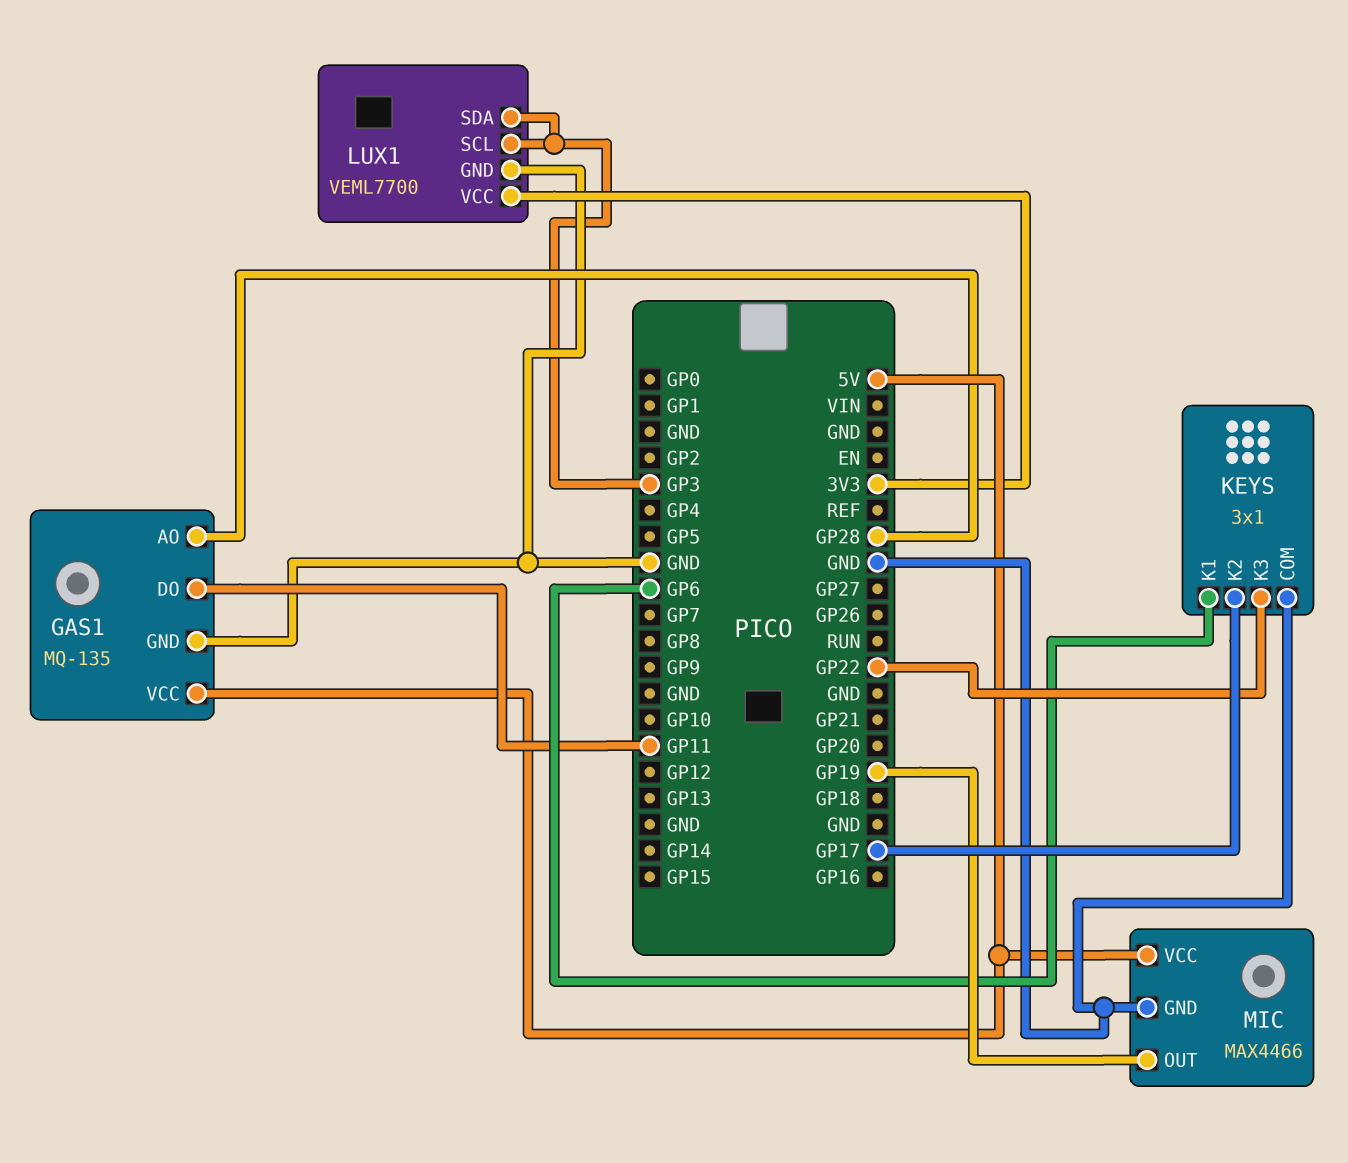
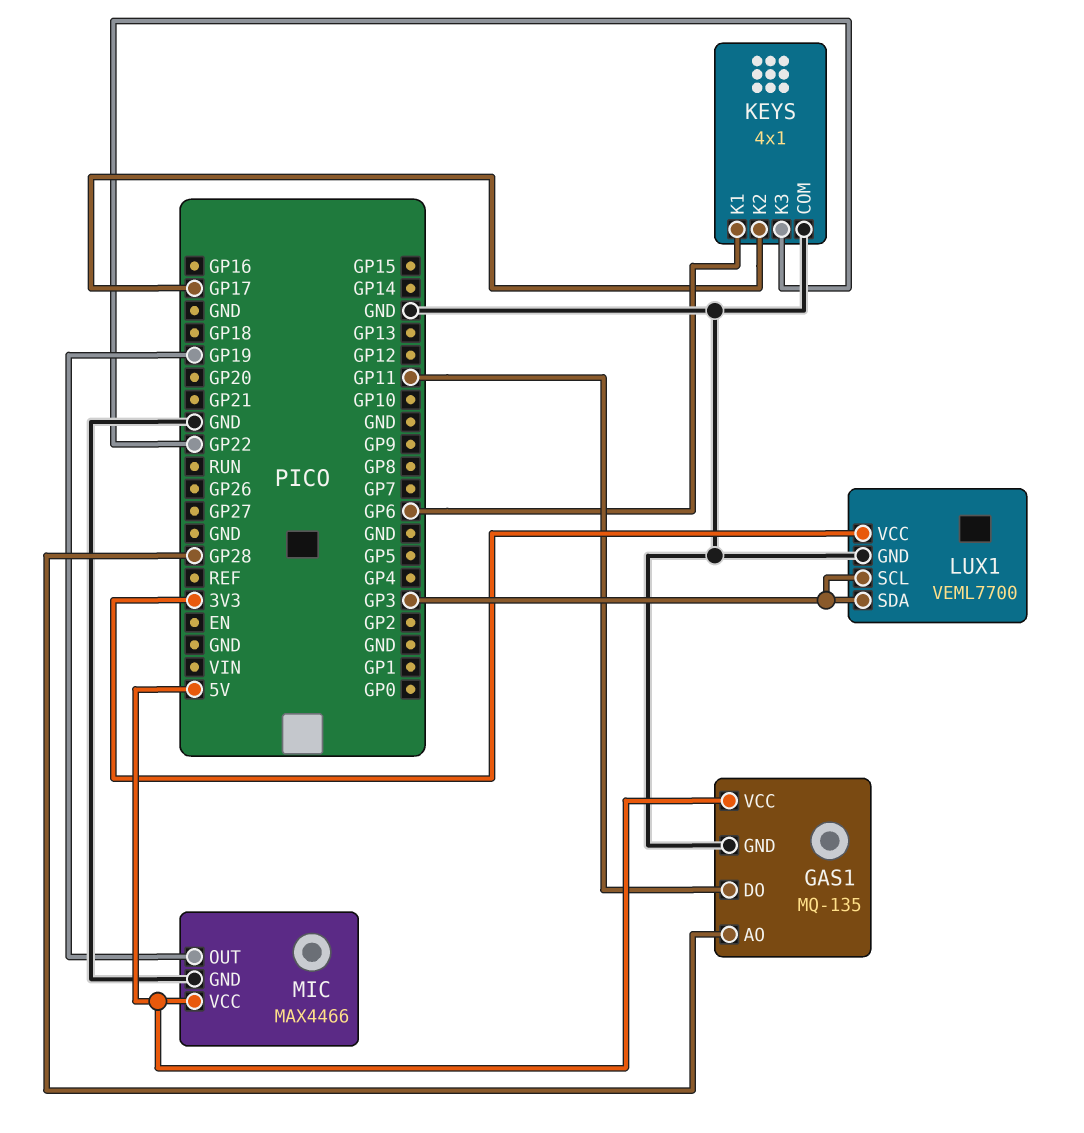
KEYS: 3x1 -> 4x1

